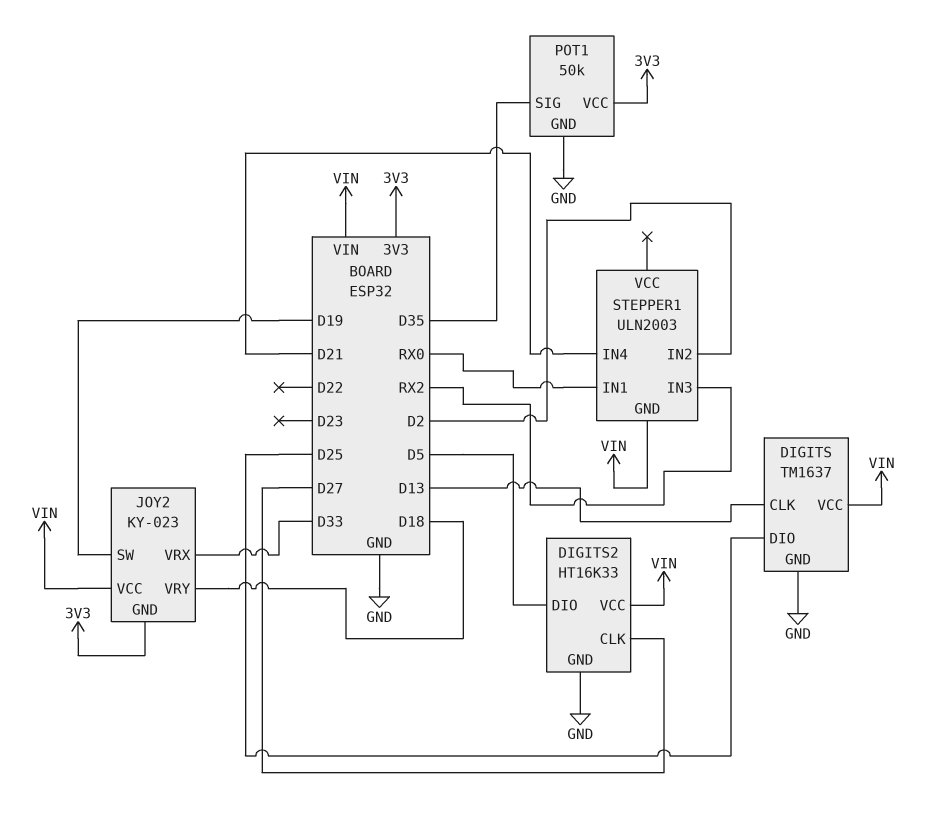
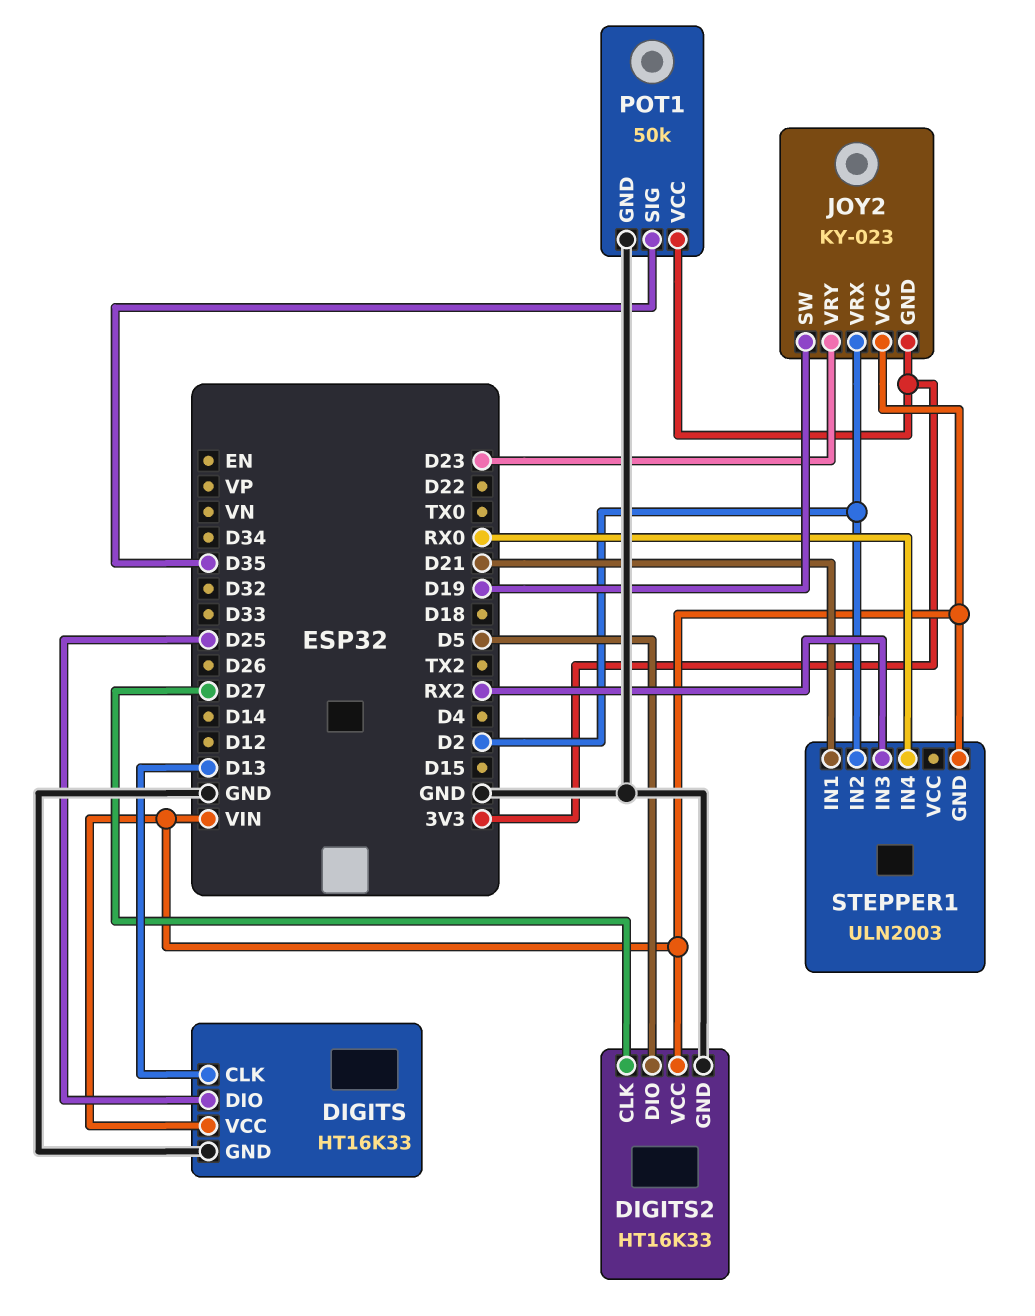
DIGITS: TM1637 -> HT16K33
JOY2 pin VRX: D33 -> D2
JOY2 pin VRY: D18 -> D23
STEPPER1 pin IN1: RX0 -> D21
STEPPER1 pin IN4: D21 -> RX0

